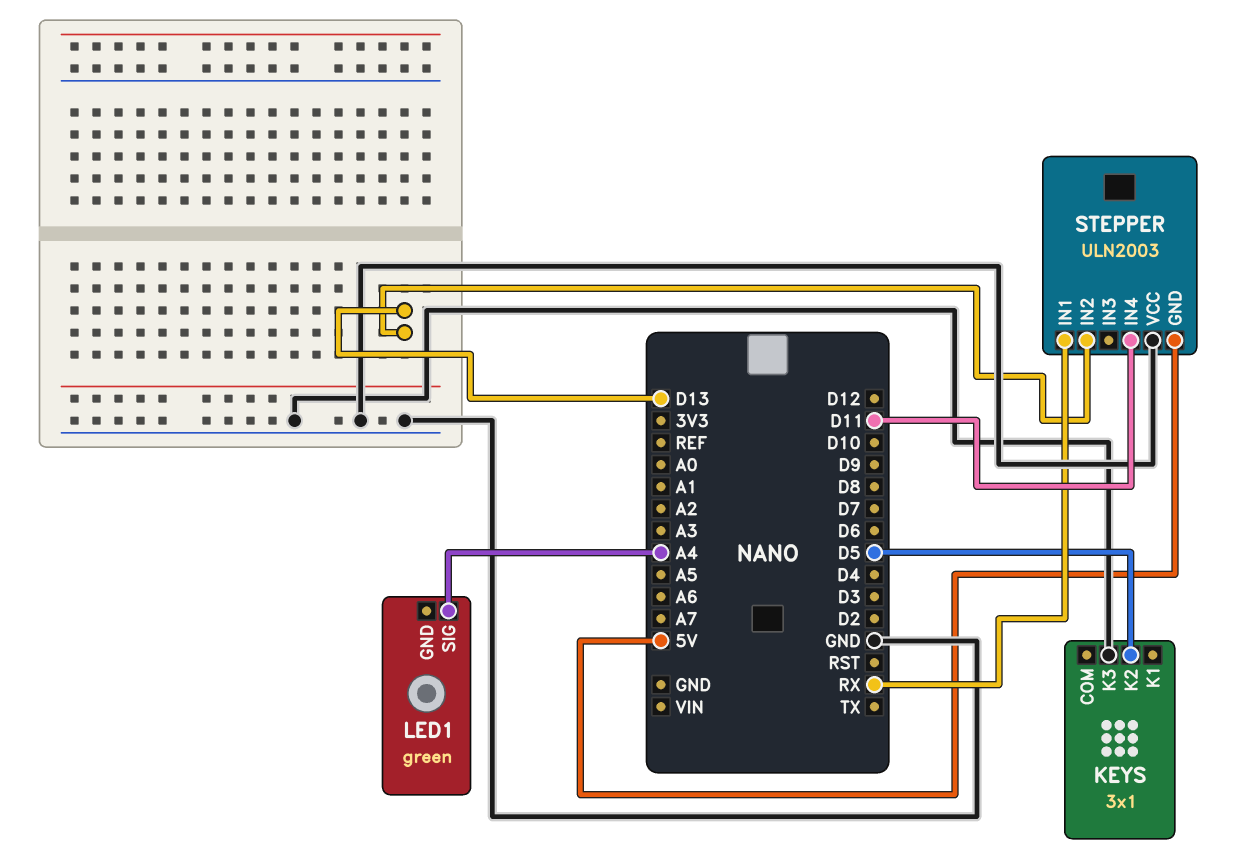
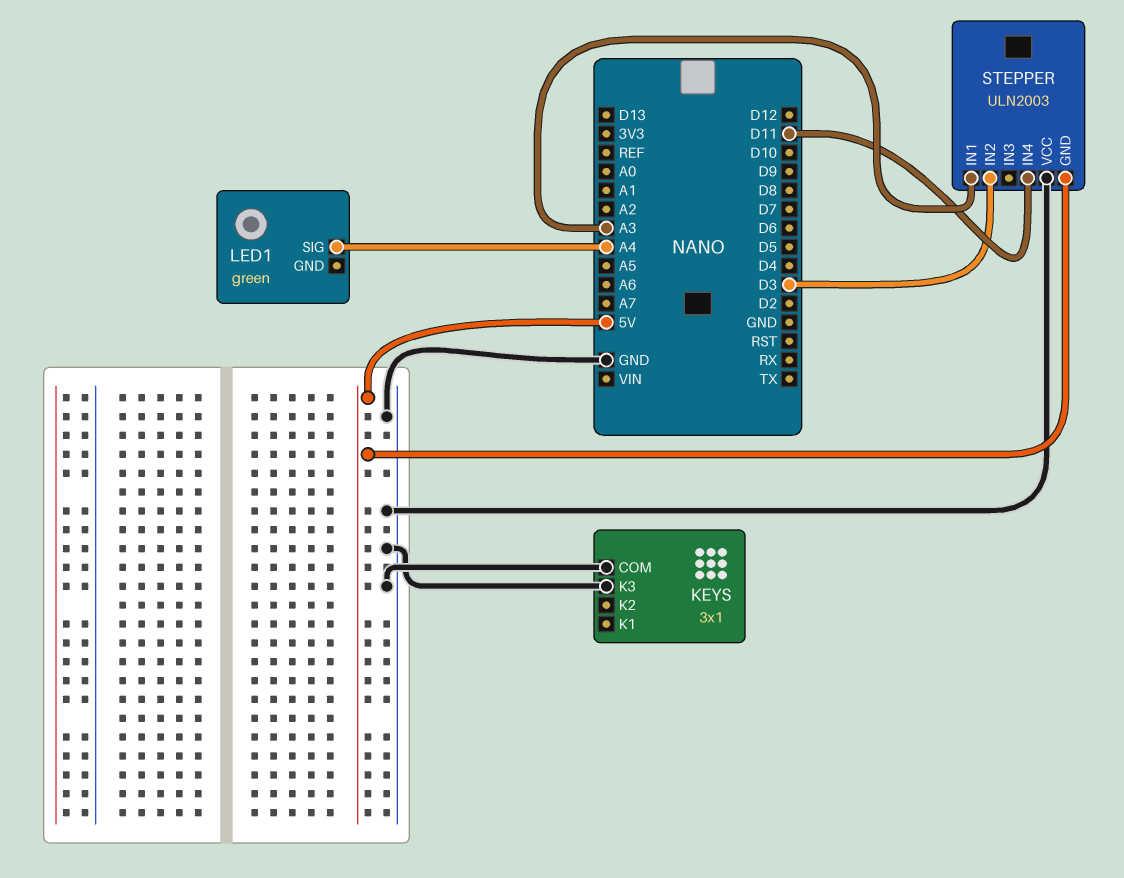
KEYS pin COM: none -> GND
KEYS pin K2: D5 -> none
STEPPER pin IN1: RX -> A3
STEPPER pin IN2: D13 -> D3

